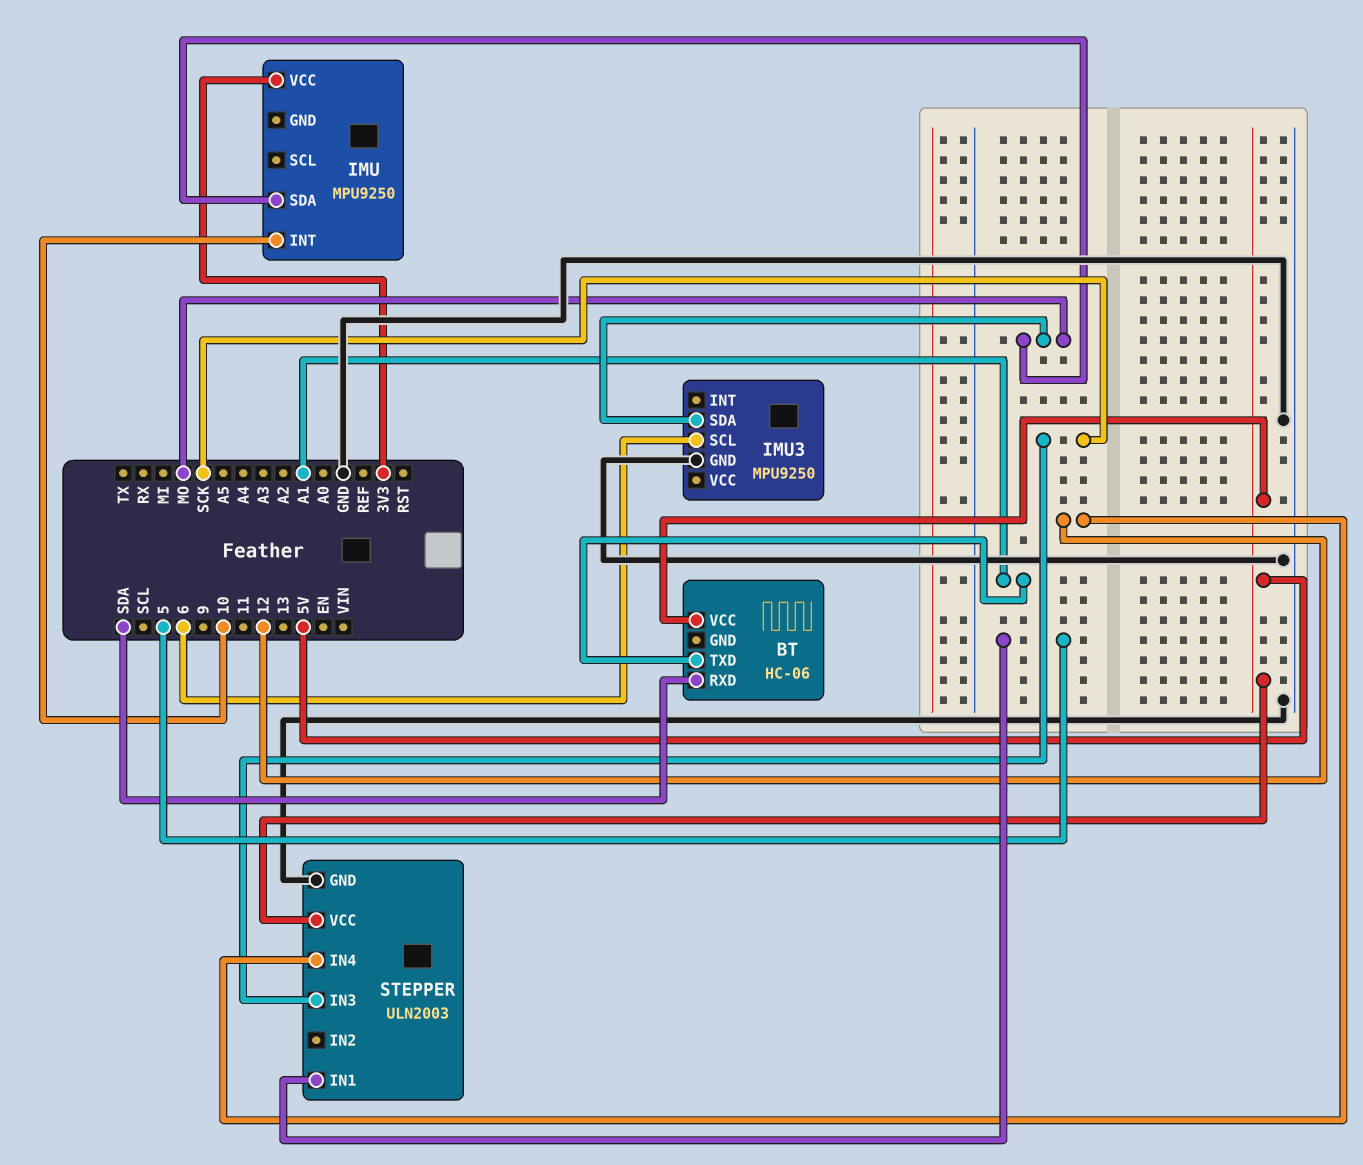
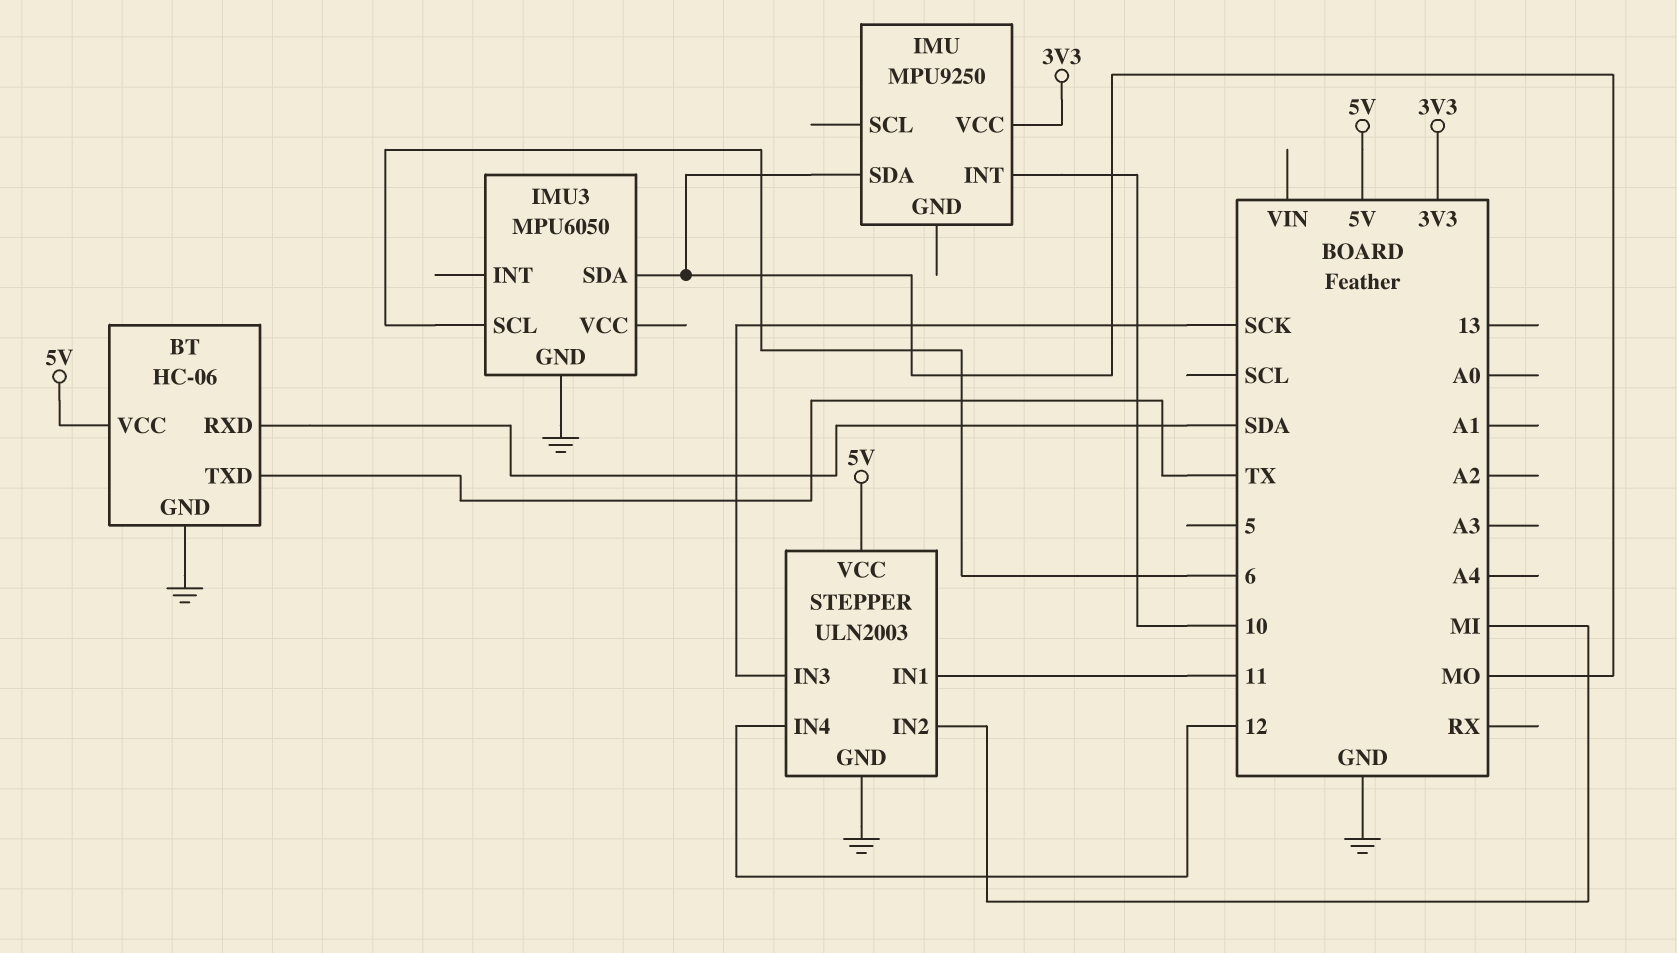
BT pin GND: none -> GND
BT pin TXD: A1 -> TX
IMU3: MPU9250 -> MPU6050
STEPPER pin IN1: 5 -> 11
STEPPER pin IN2: none -> MI

